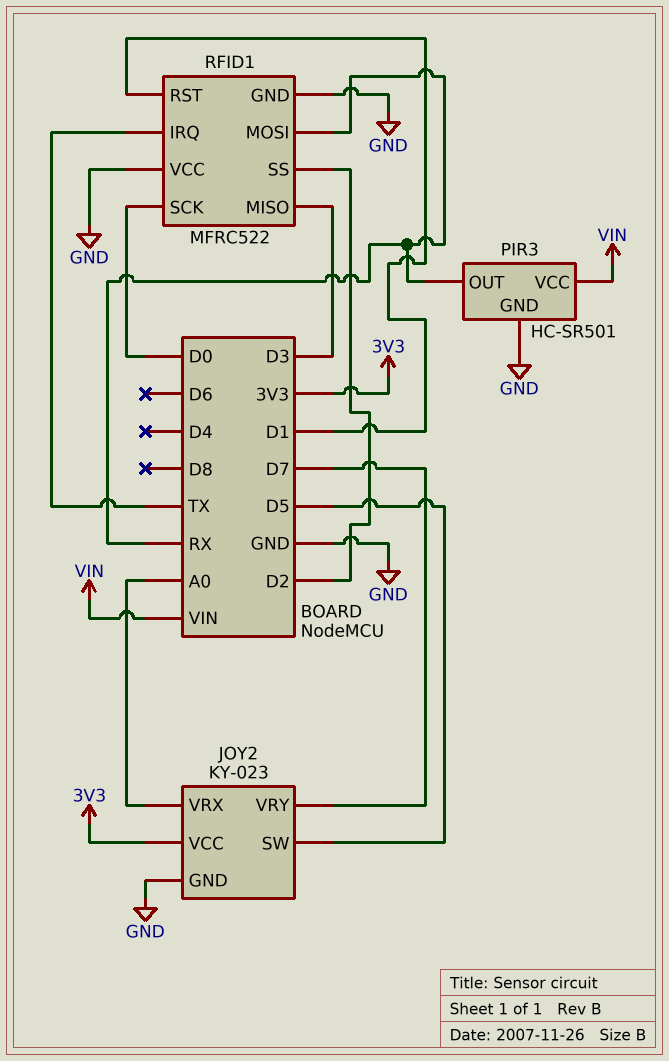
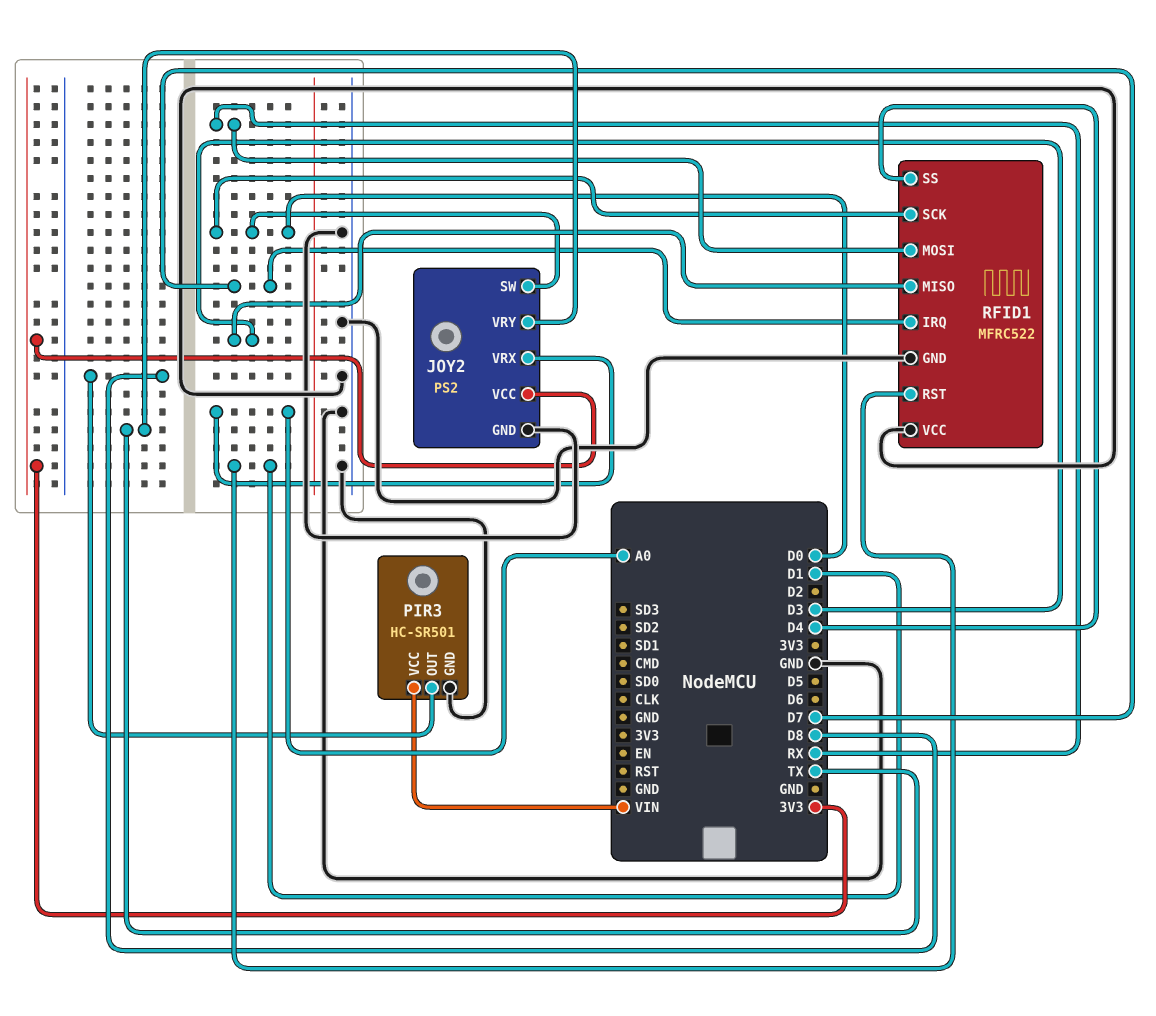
JOY2: KY-023 -> PS2
JOY2 pin SW: D5 -> D0
JOY2 pin VRY: D7 -> TX
PIR3 pin OUT: RX -> D8
RFID1 pin IRQ: TX -> D7
RFID1 pin SS: D2 -> D4

